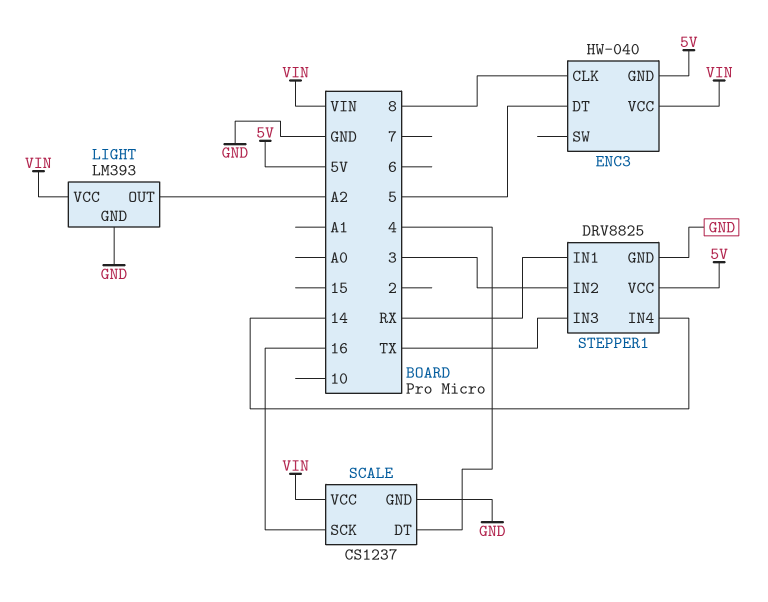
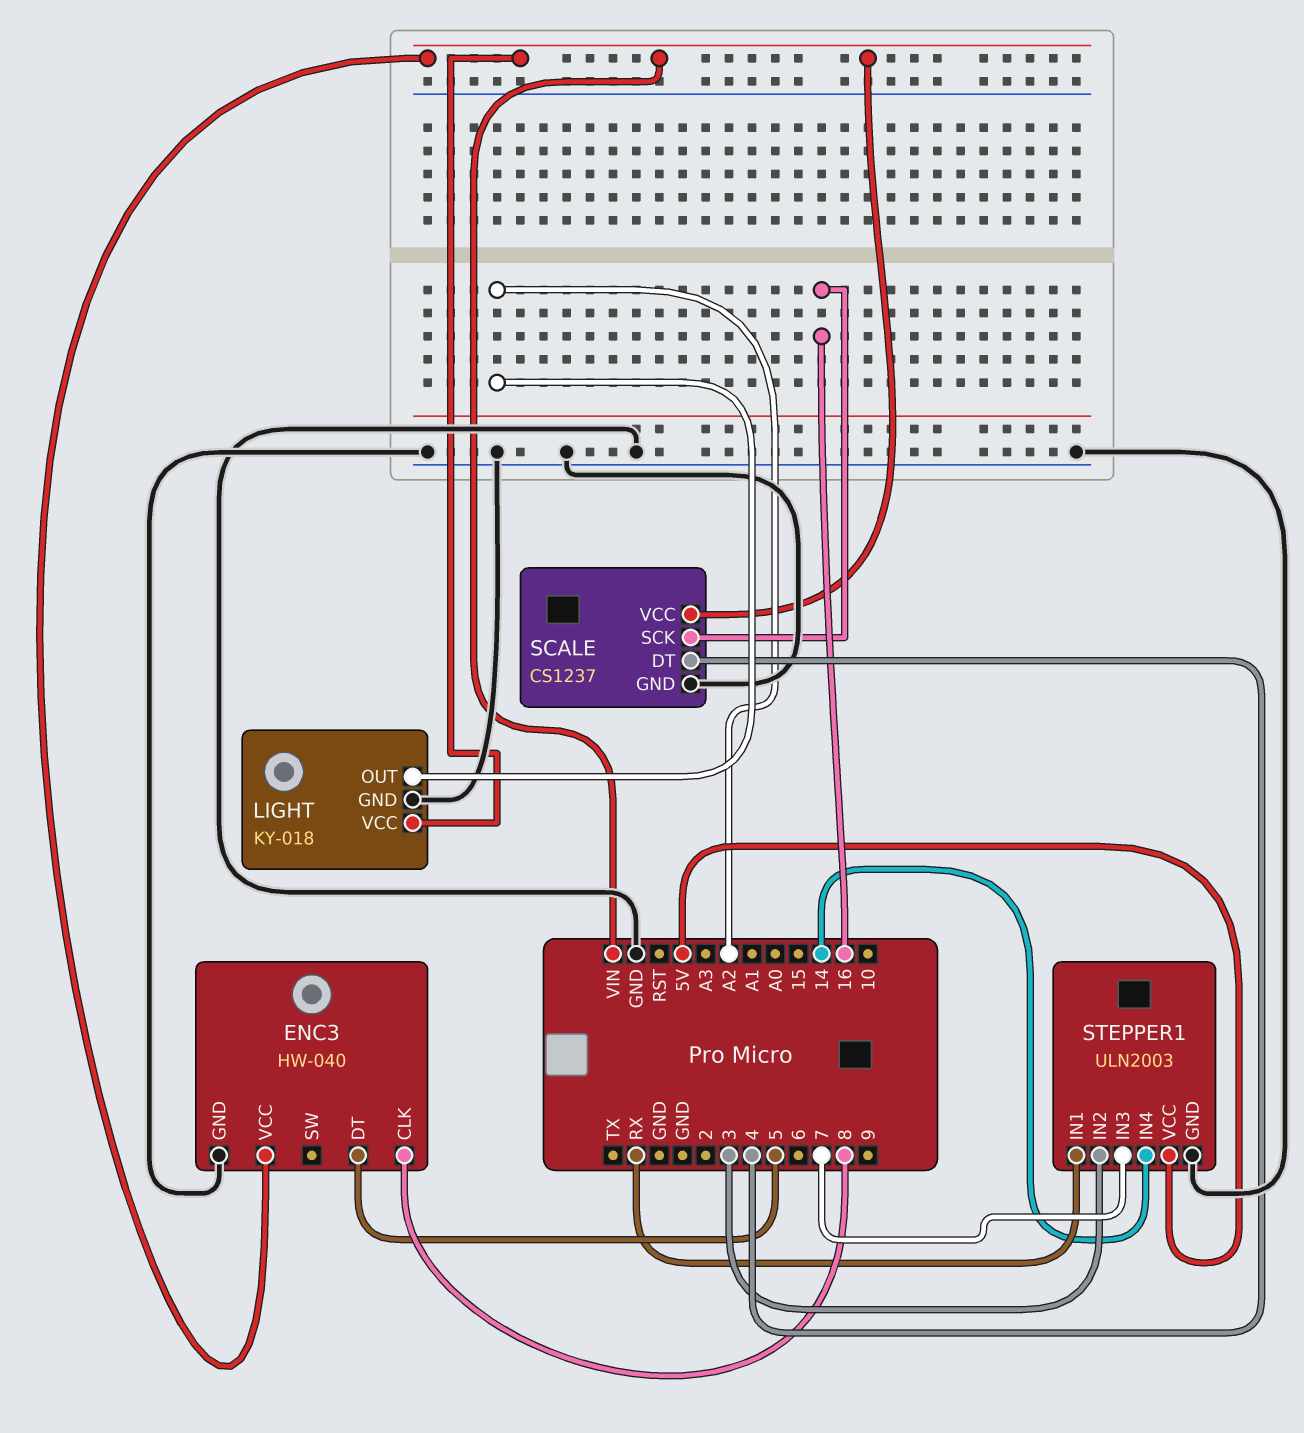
ENC3 pin GND: 5V -> GND
LIGHT: LM393 -> KY-018
STEPPER1: DRV8825 -> ULN2003
STEPPER1 pin IN3: TX -> 7

